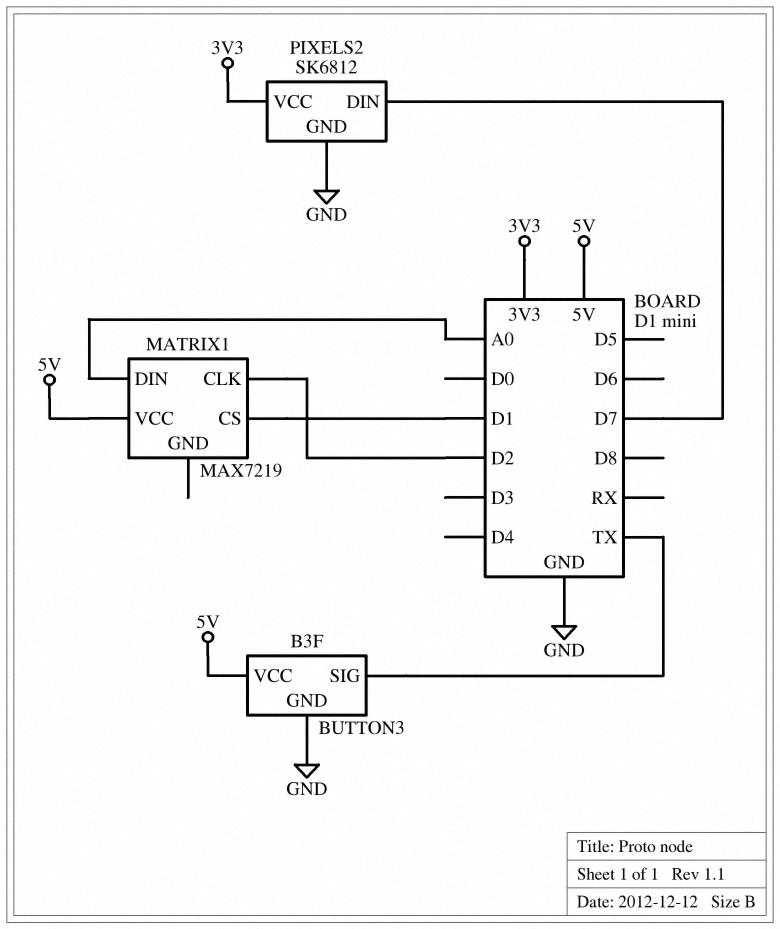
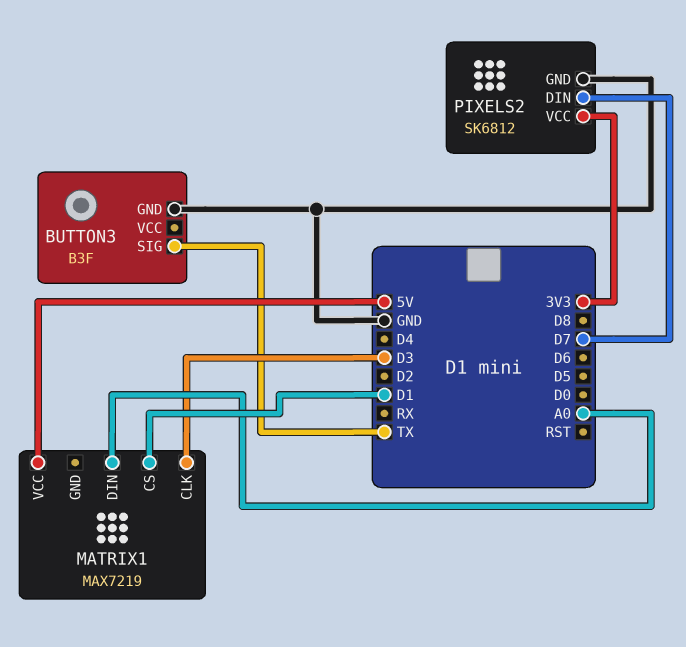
BUTTON3 pin VCC: 5V -> none
MATRIX1 pin CLK: D2 -> D3

